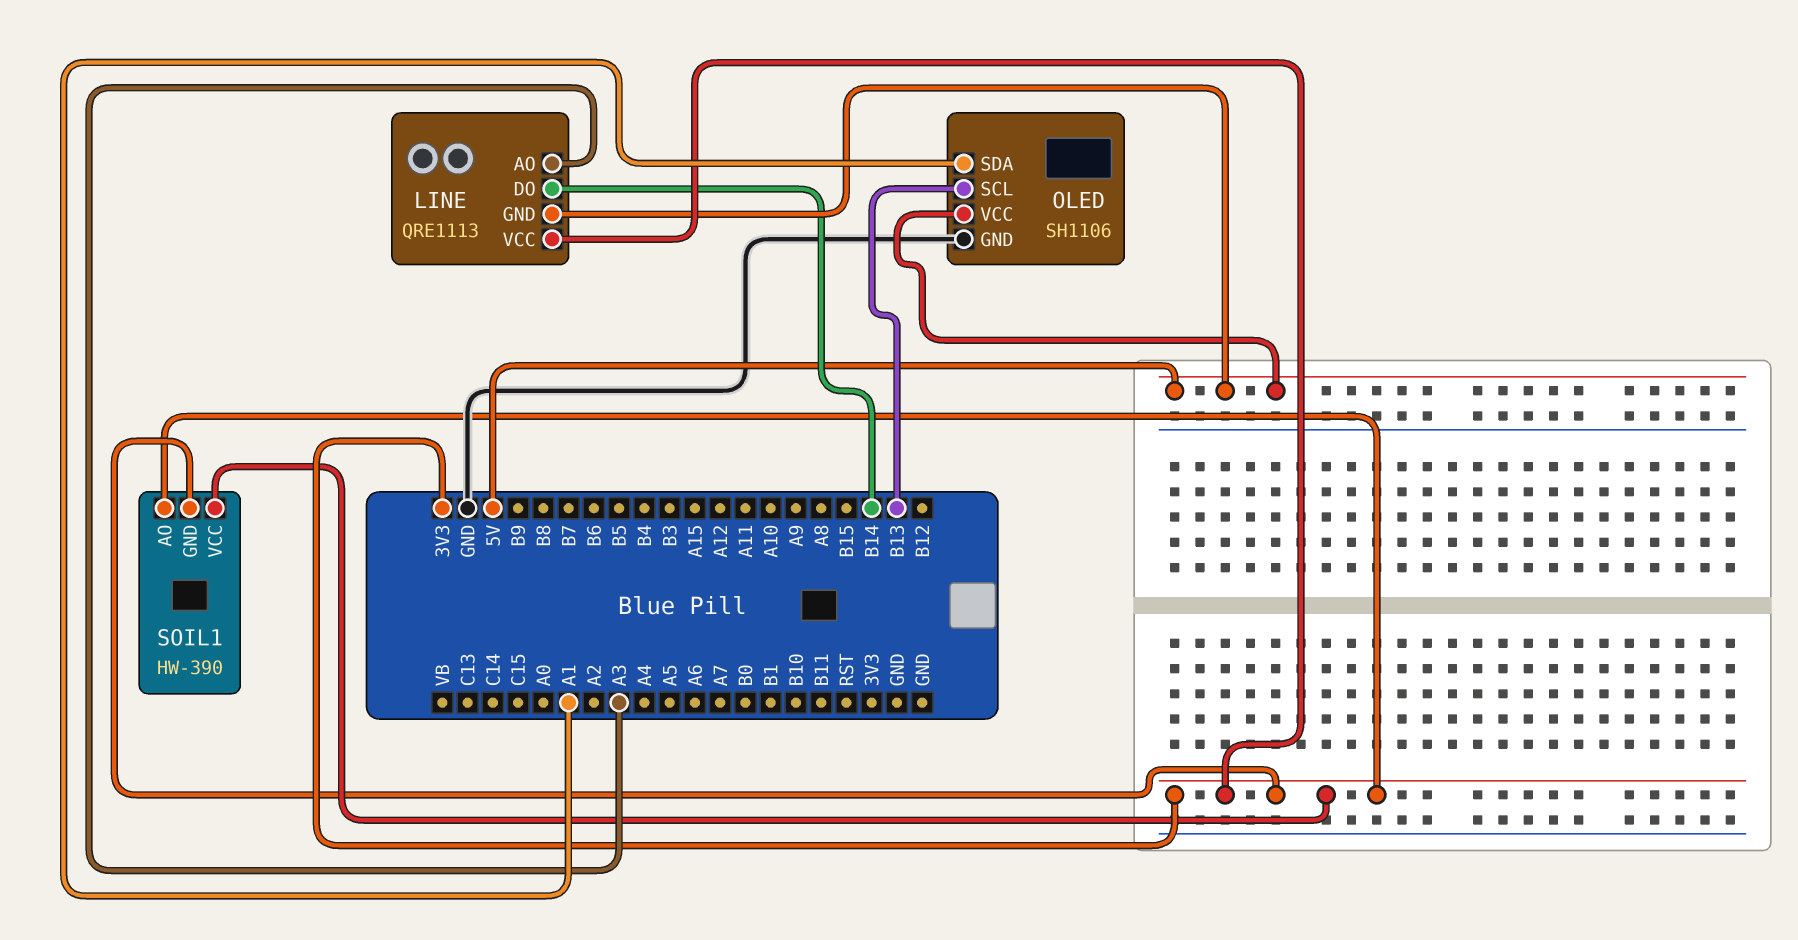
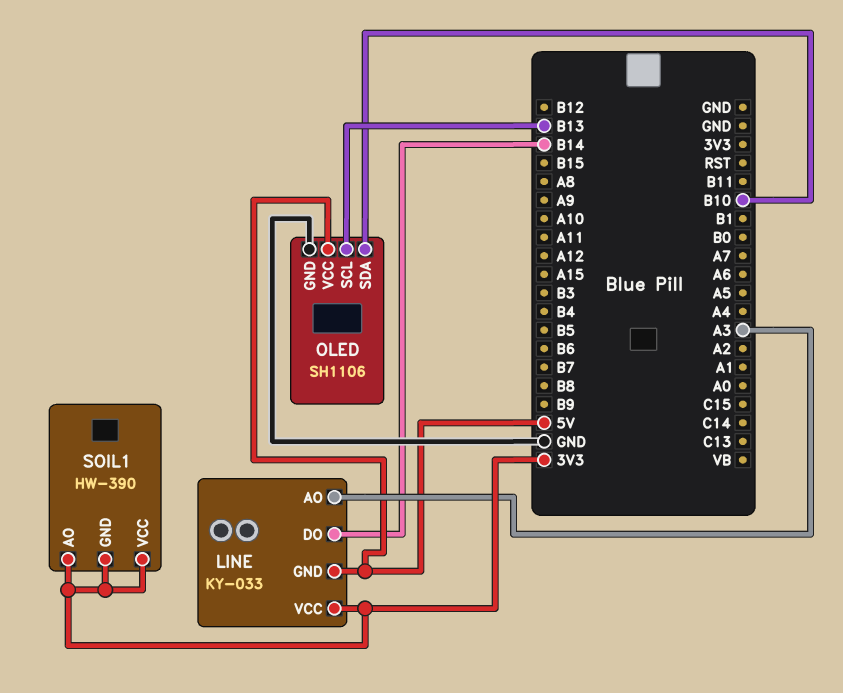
LINE: QRE1113 -> KY-033
OLED pin SDA: A1 -> B10

